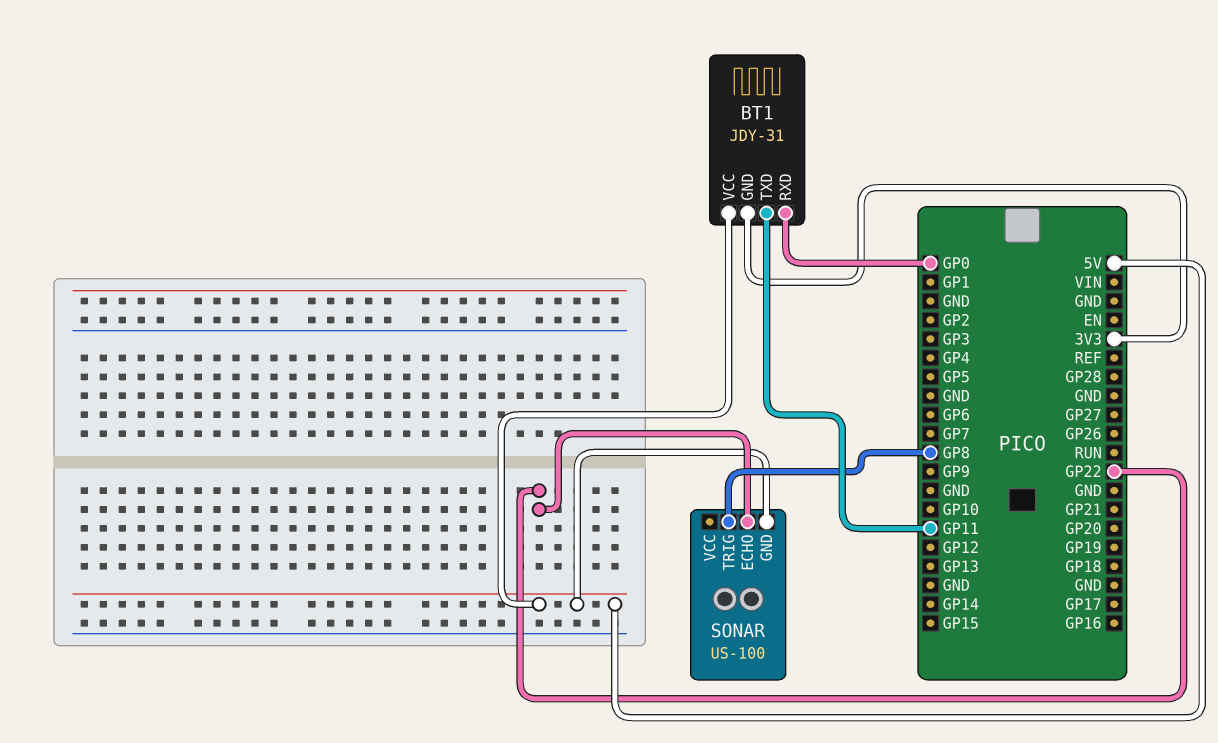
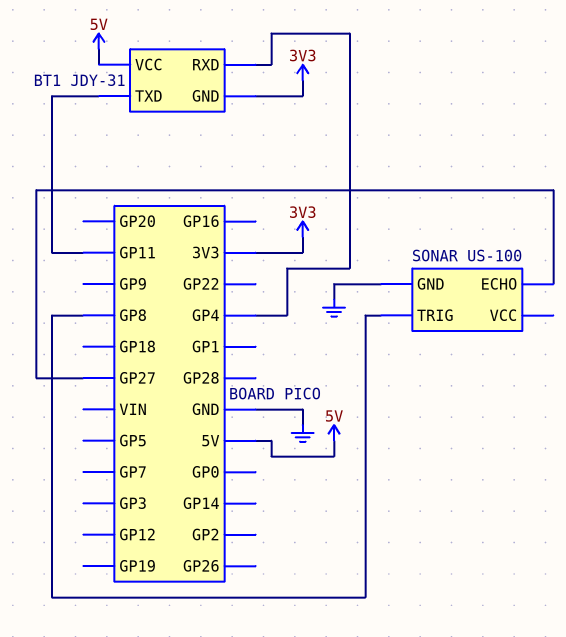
BT1 pin RXD: GP0 -> GP4
SONAR pin ECHO: GP22 -> GP27
SONAR pin GND: 5V -> GND

